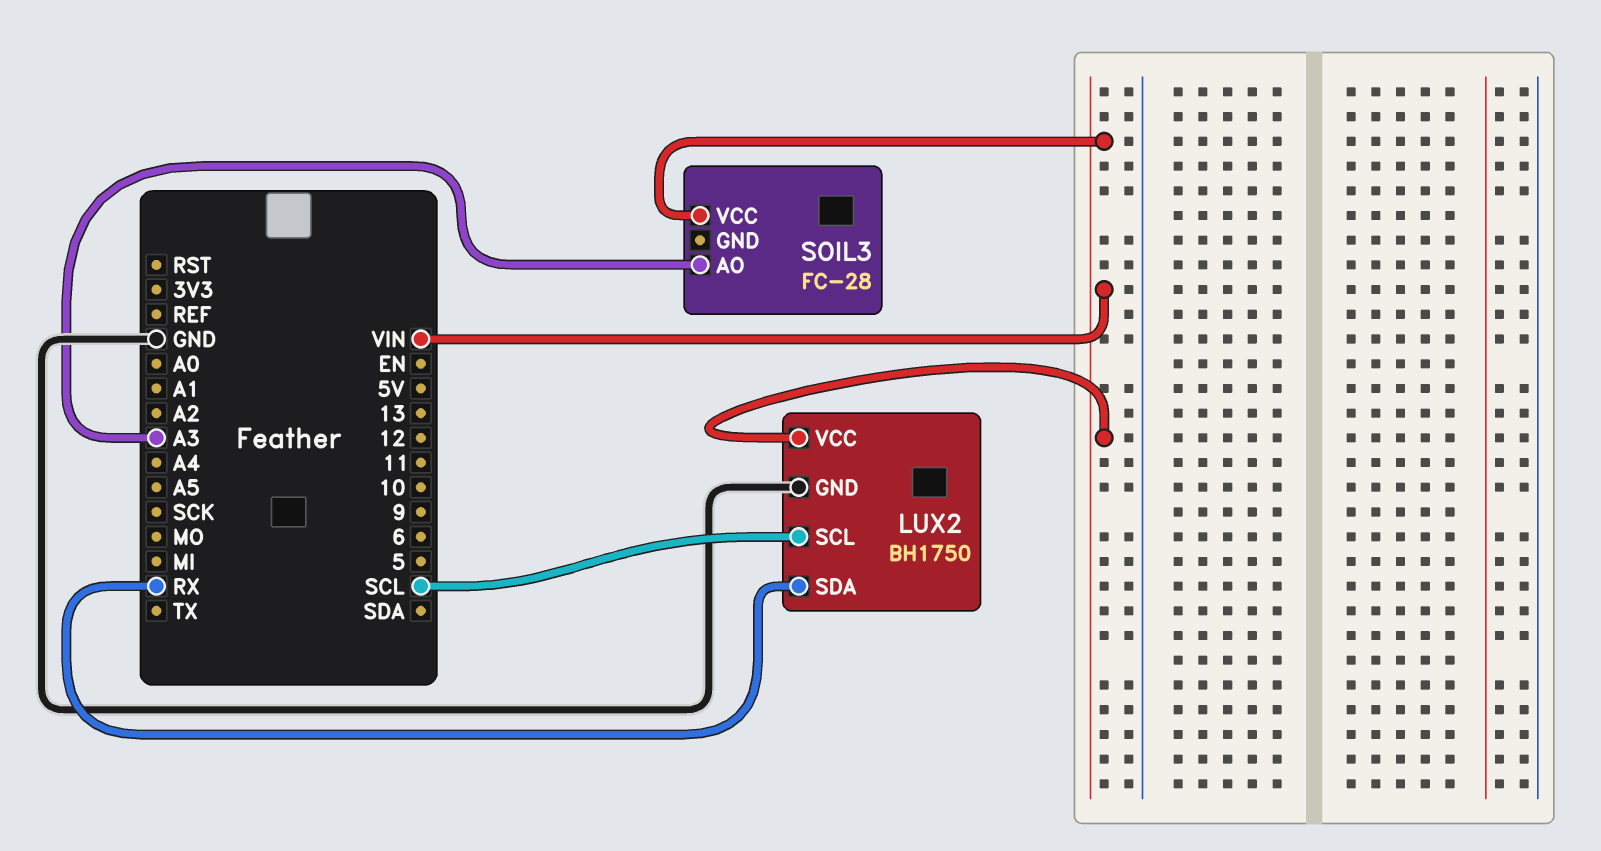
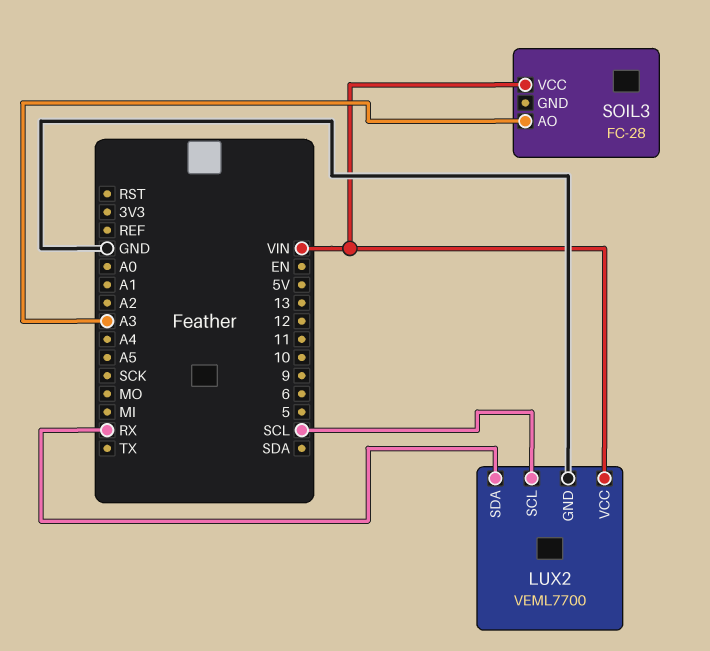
LUX2: BH1750 -> VEML7700

